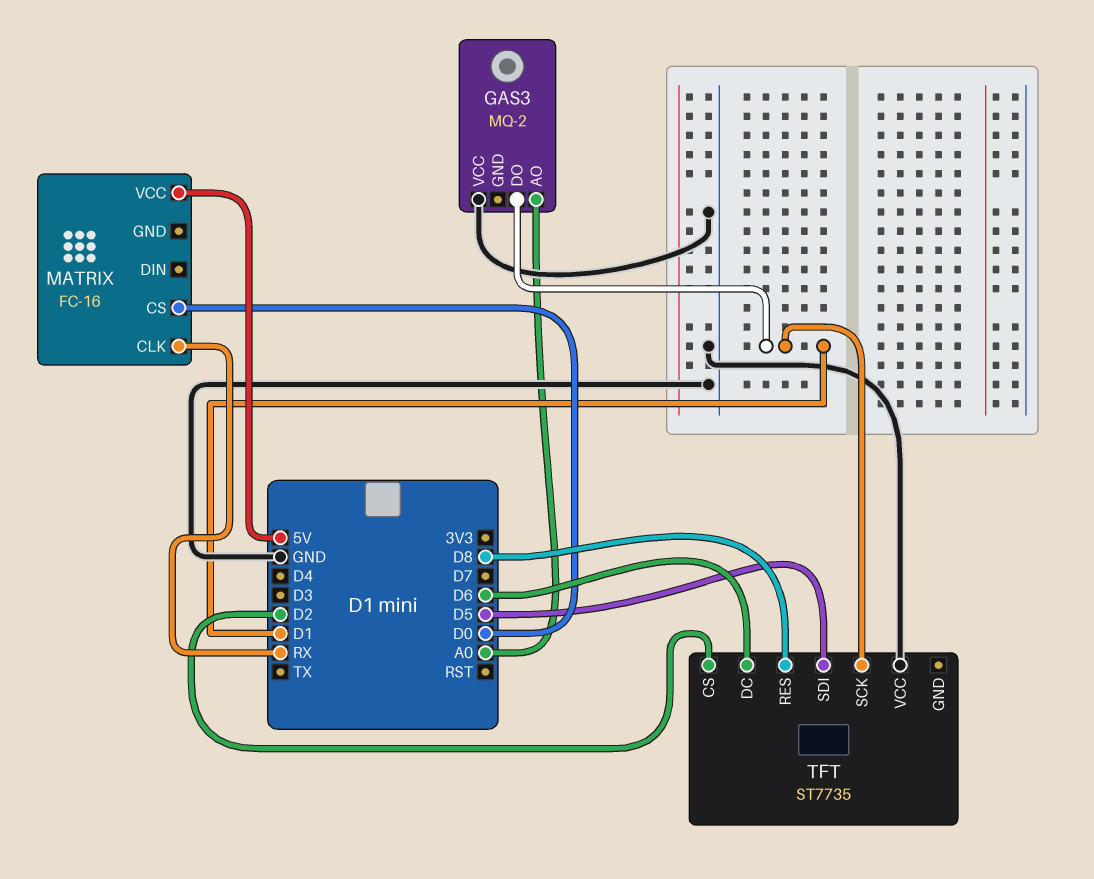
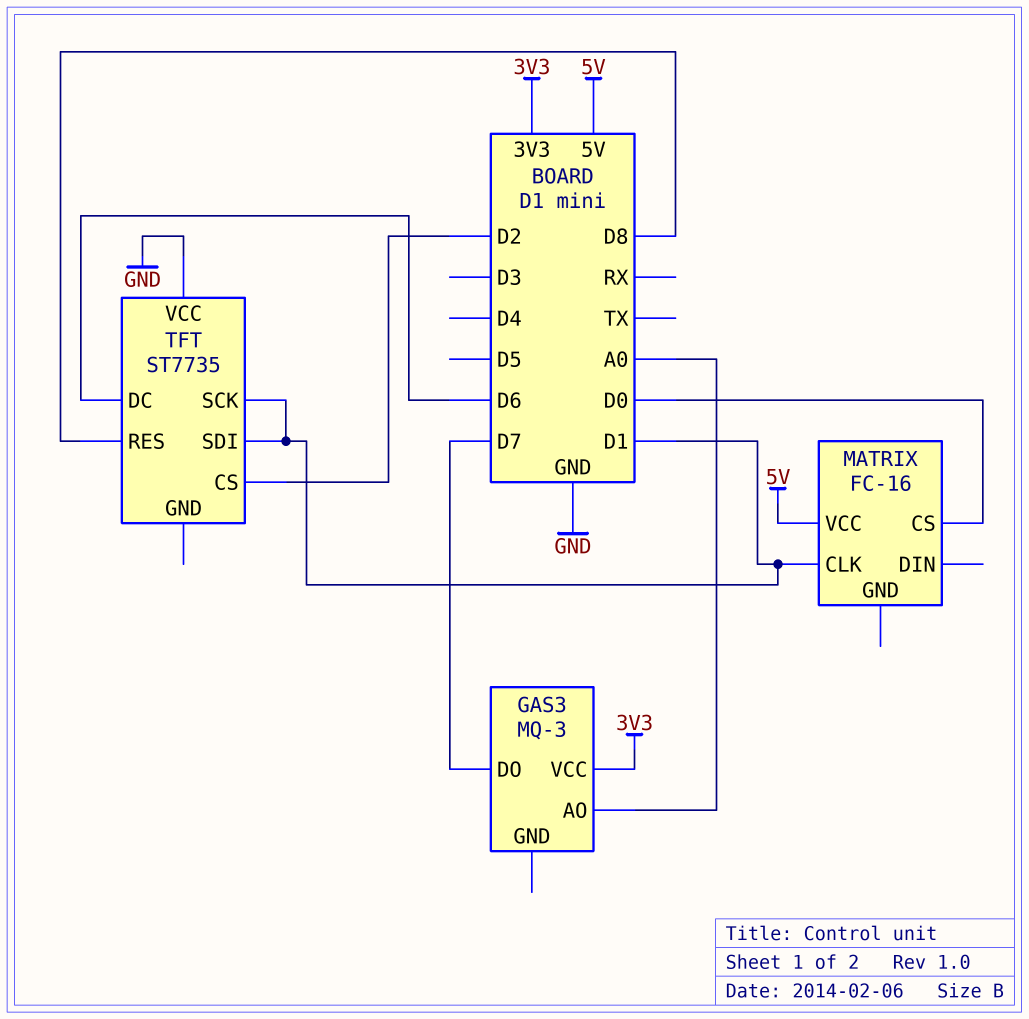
GAS3: MQ-2 -> MQ-3
GAS3 pin DO: D1 -> D7
GAS3 pin VCC: GND -> 3V3
MATRIX pin CLK: RX -> D1
TFT pin SDI: D5 -> D1

